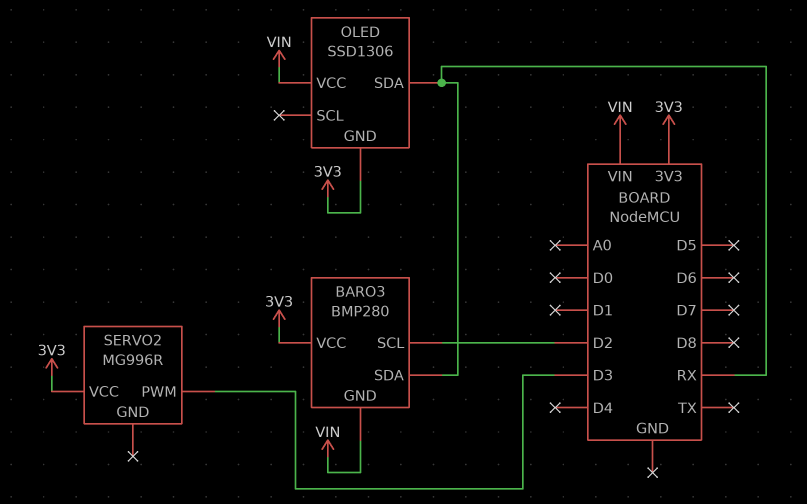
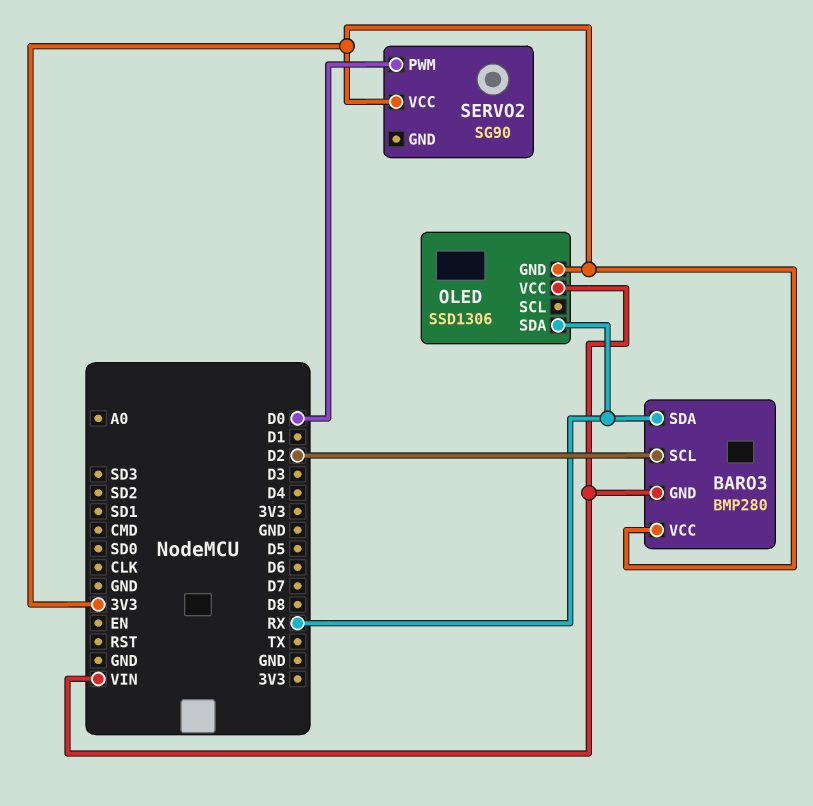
SERVO2: MG996R -> SG90
SERVO2 pin PWM: D3 -> D0

